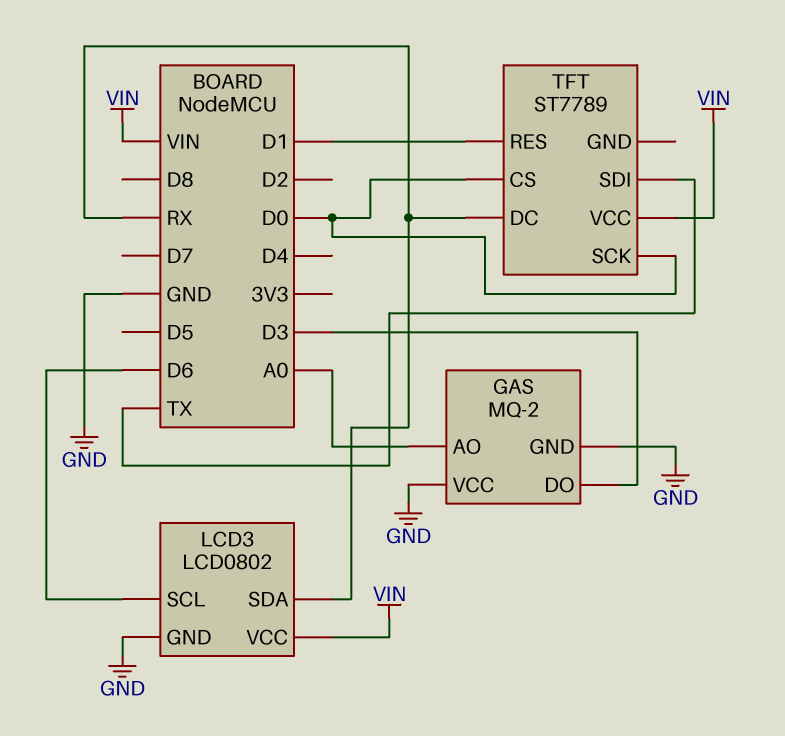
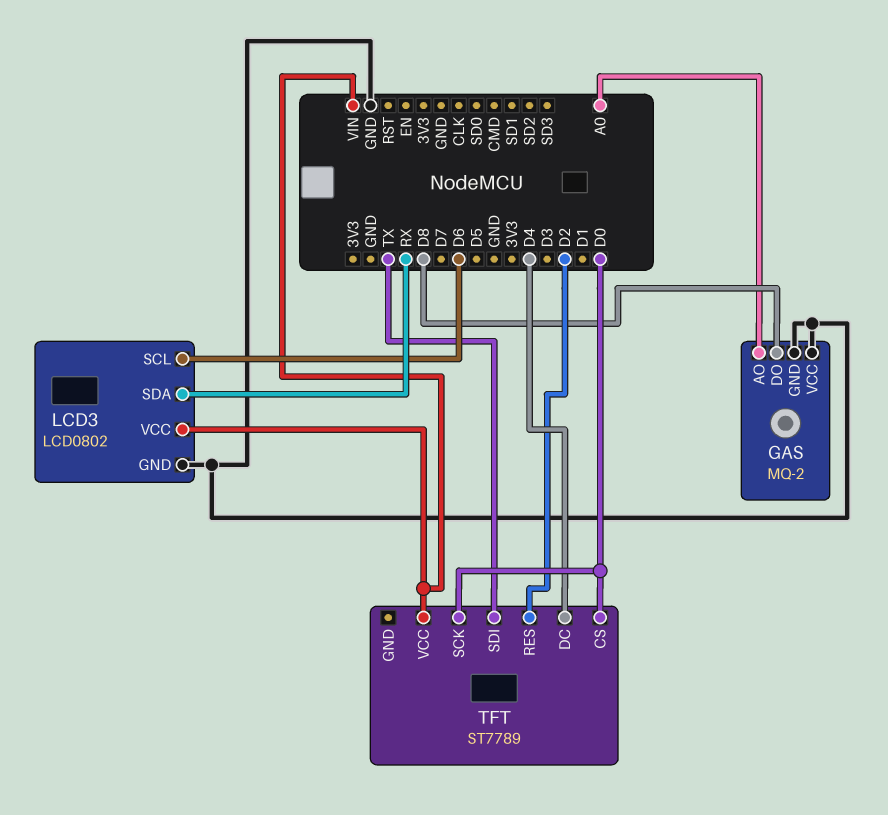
GAS pin DO: D3 -> D8
TFT pin DC: RX -> D4
TFT pin RES: D1 -> D2

